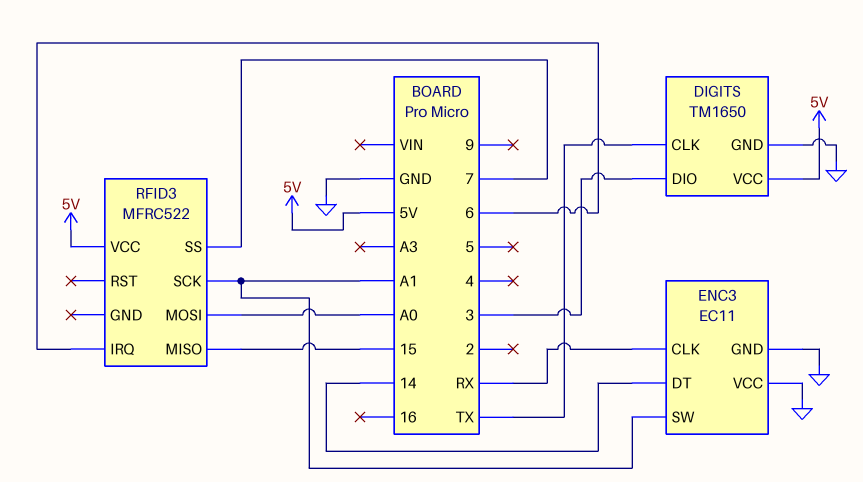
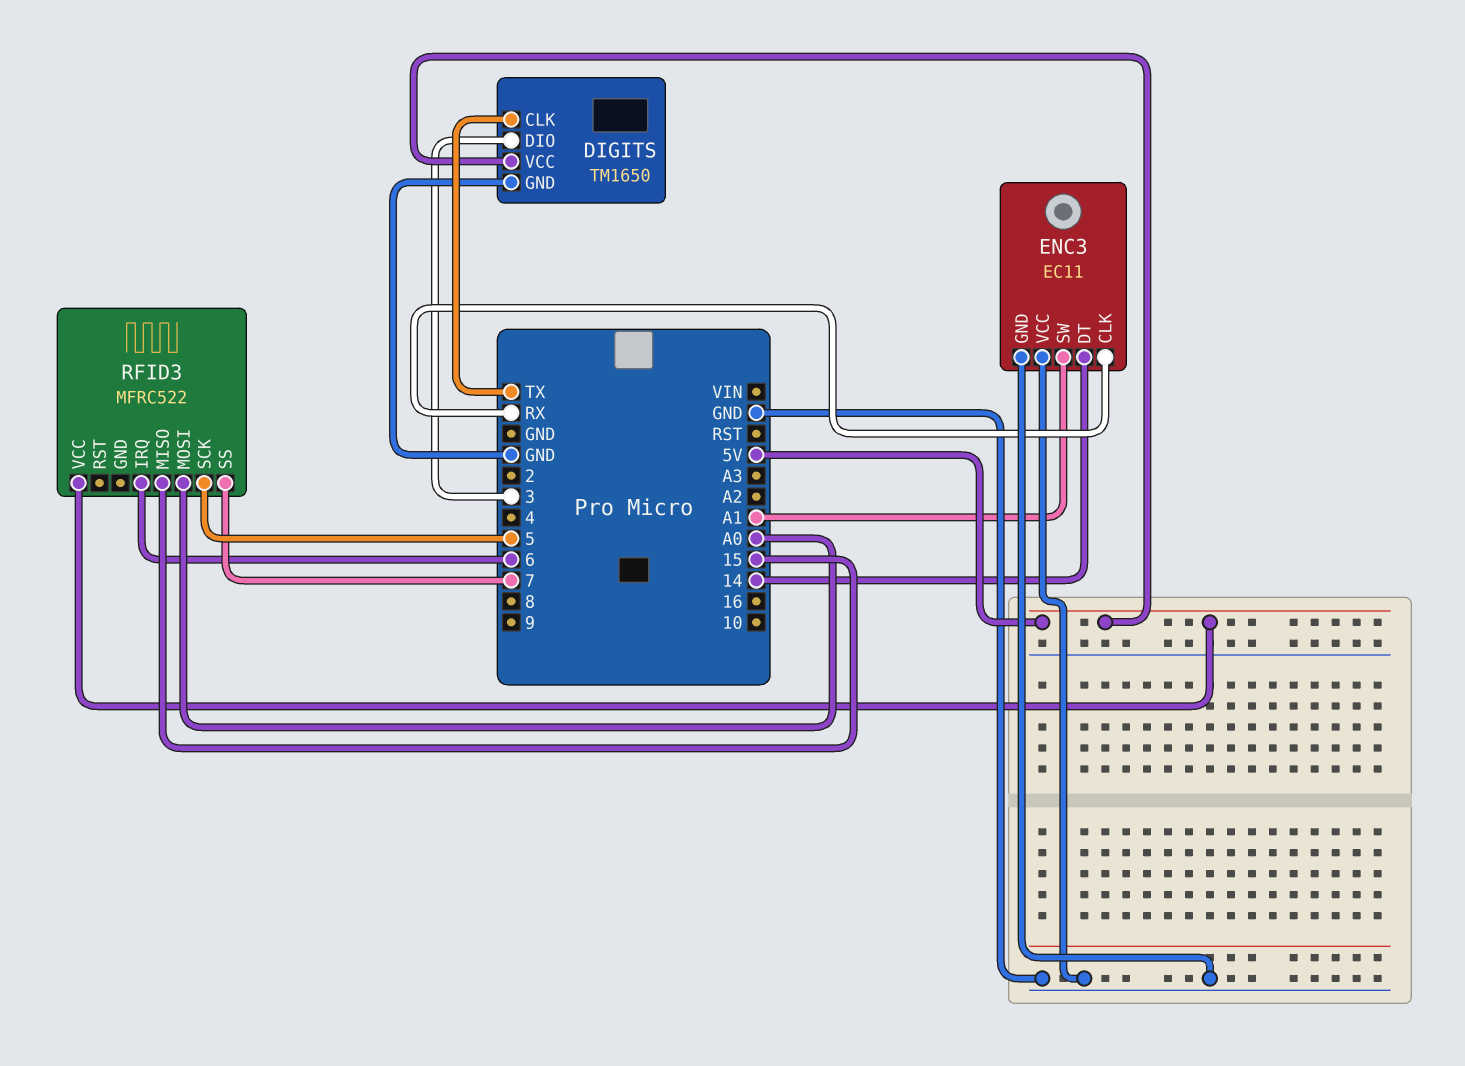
RFID3 pin SCK: A1 -> 5

